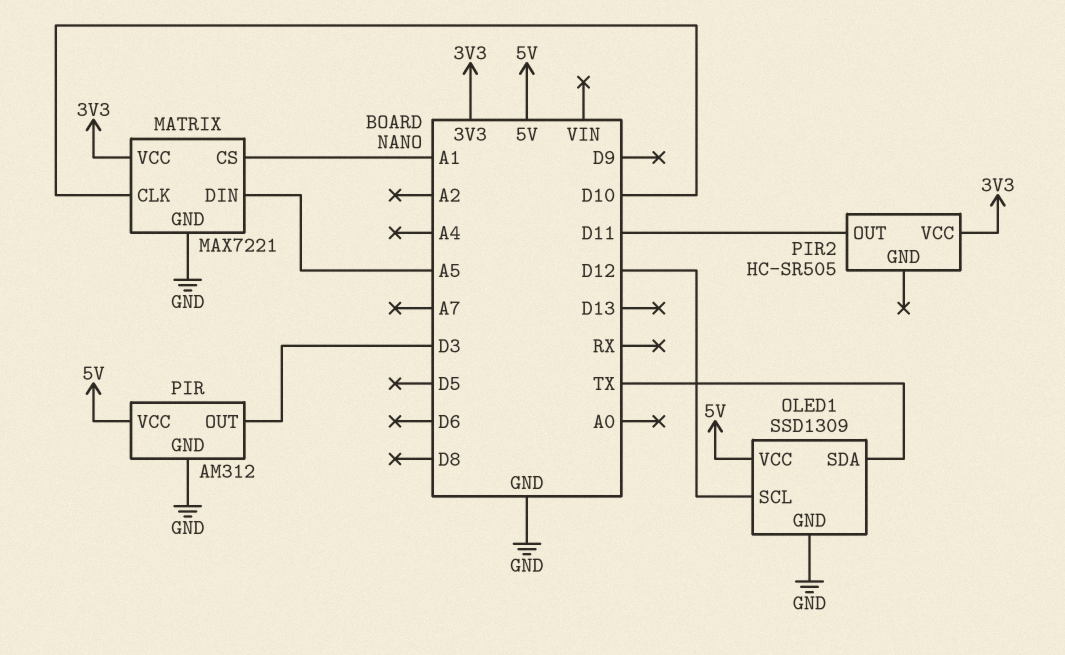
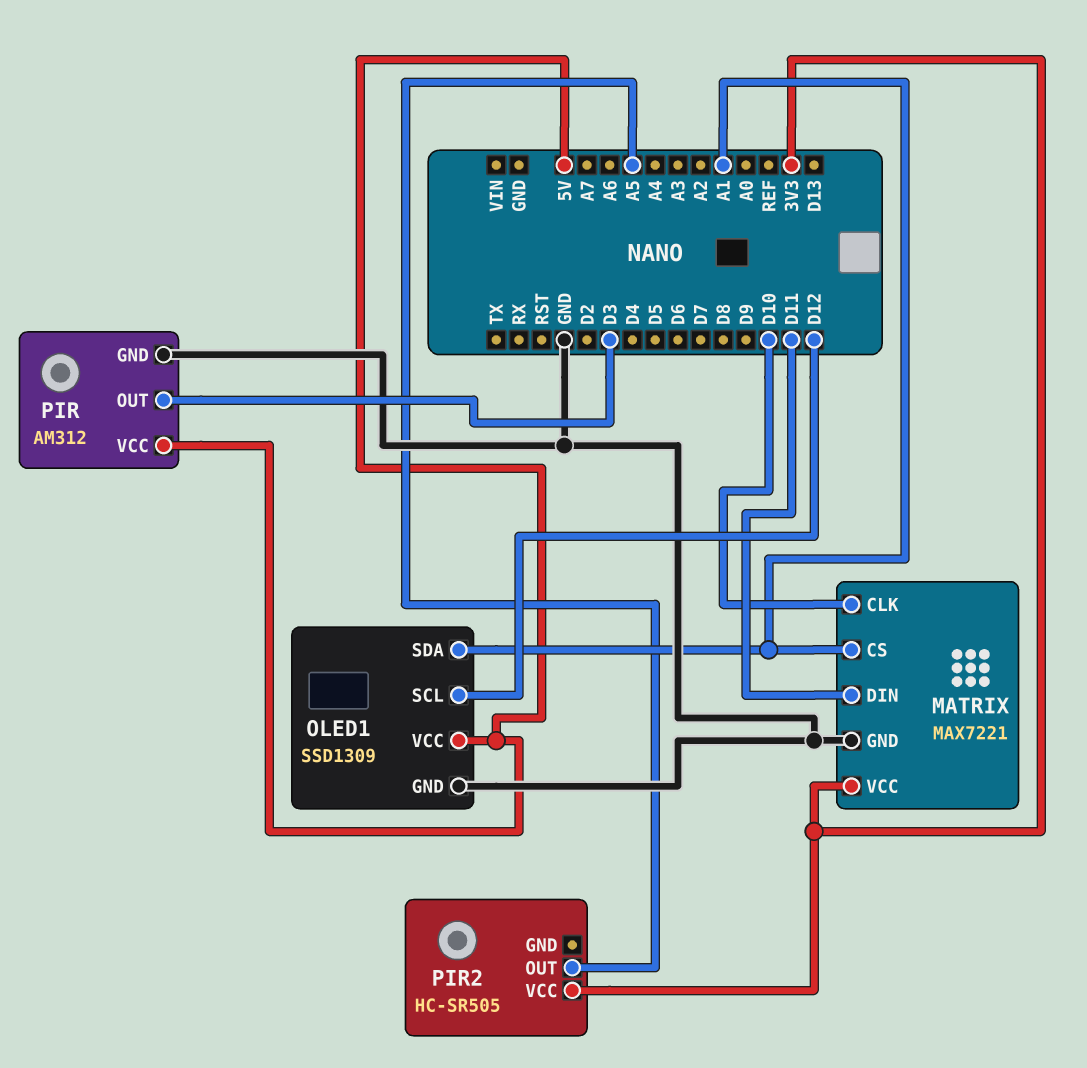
MATRIX pin DIN: A5 -> D11
OLED1 pin SDA: TX -> A1
PIR2 pin OUT: D11 -> A5

